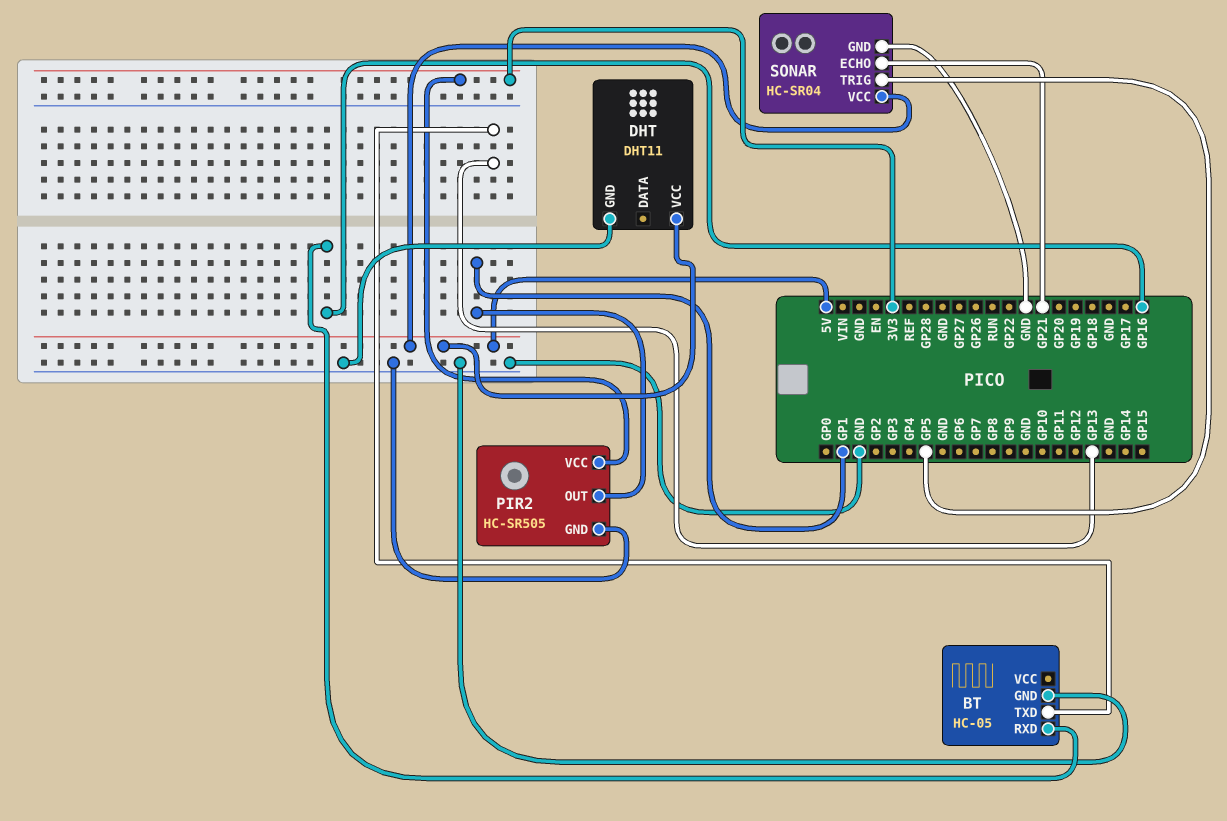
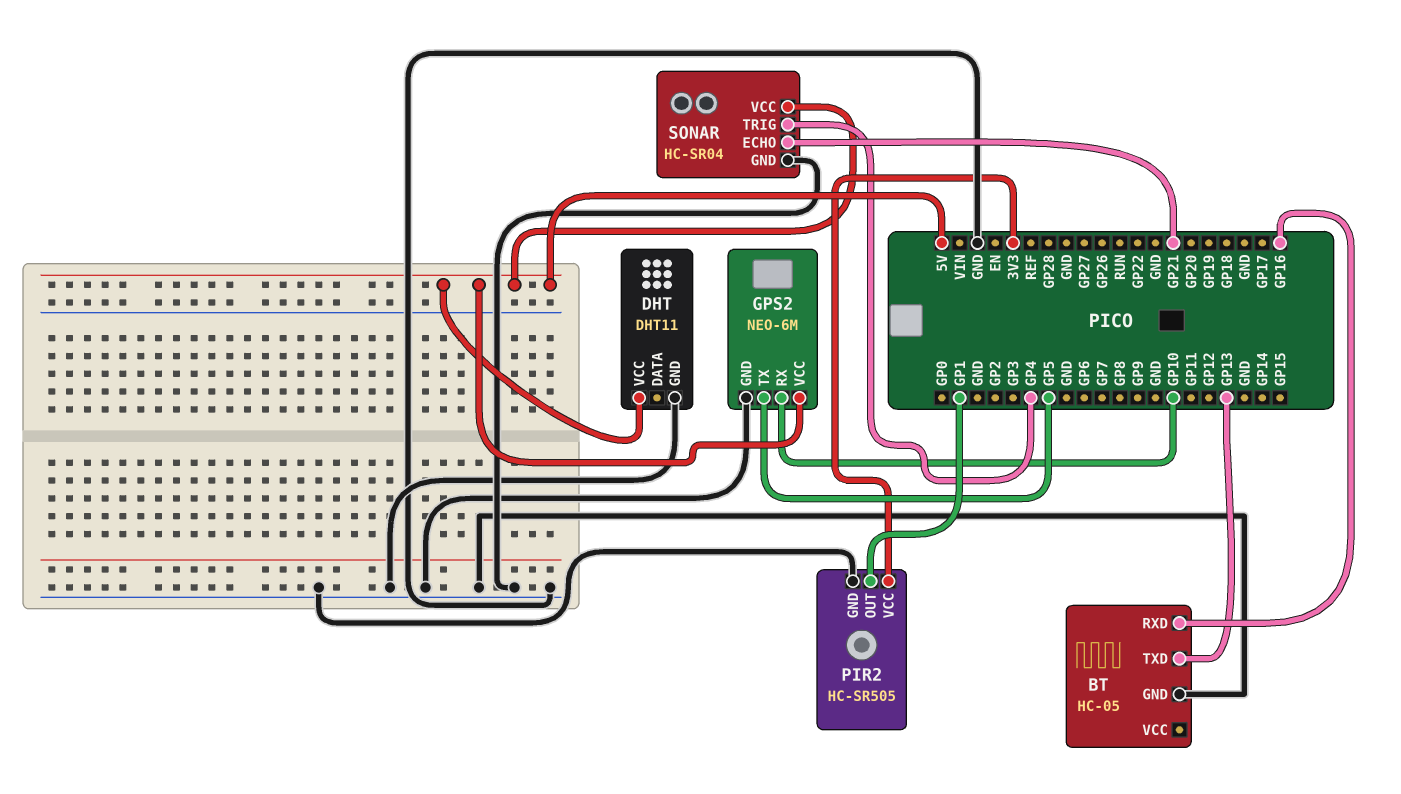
GPS2: none -> NEO-6M
GPS2 pin GND: none -> GND
GPS2 pin RX: none -> GP10
GPS2 pin TX: none -> GP5
GPS2 pin VCC: none -> 5V
SONAR pin TRIG: GP5 -> GP4

